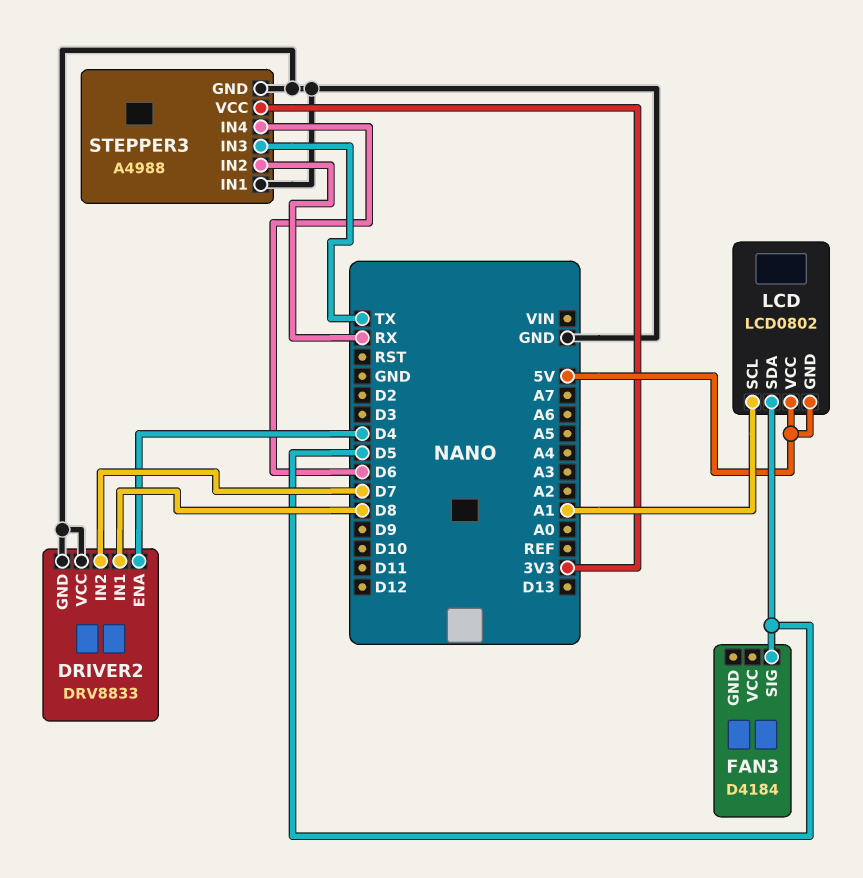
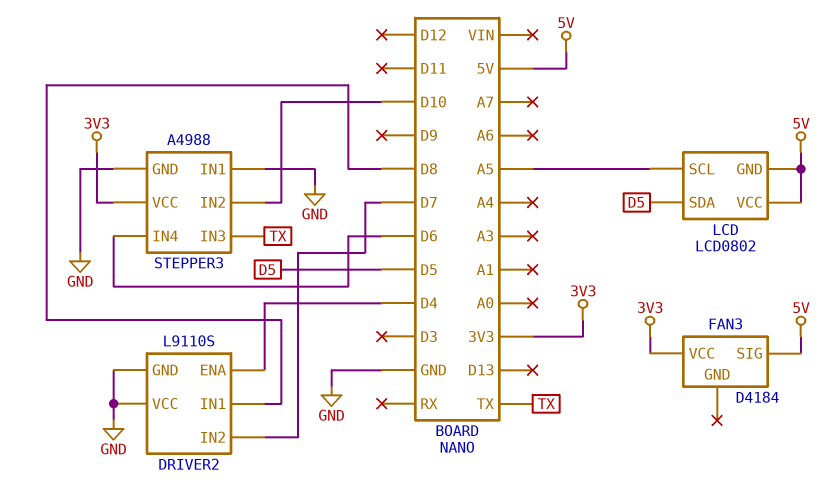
DRIVER2: DRV8833 -> L9110S
FAN3 pin SIG: D5 -> 5V
FAN3 pin VCC: none -> 3V3
LCD pin SCL: A1 -> A5
STEPPER3 pin IN2: RX -> D10

